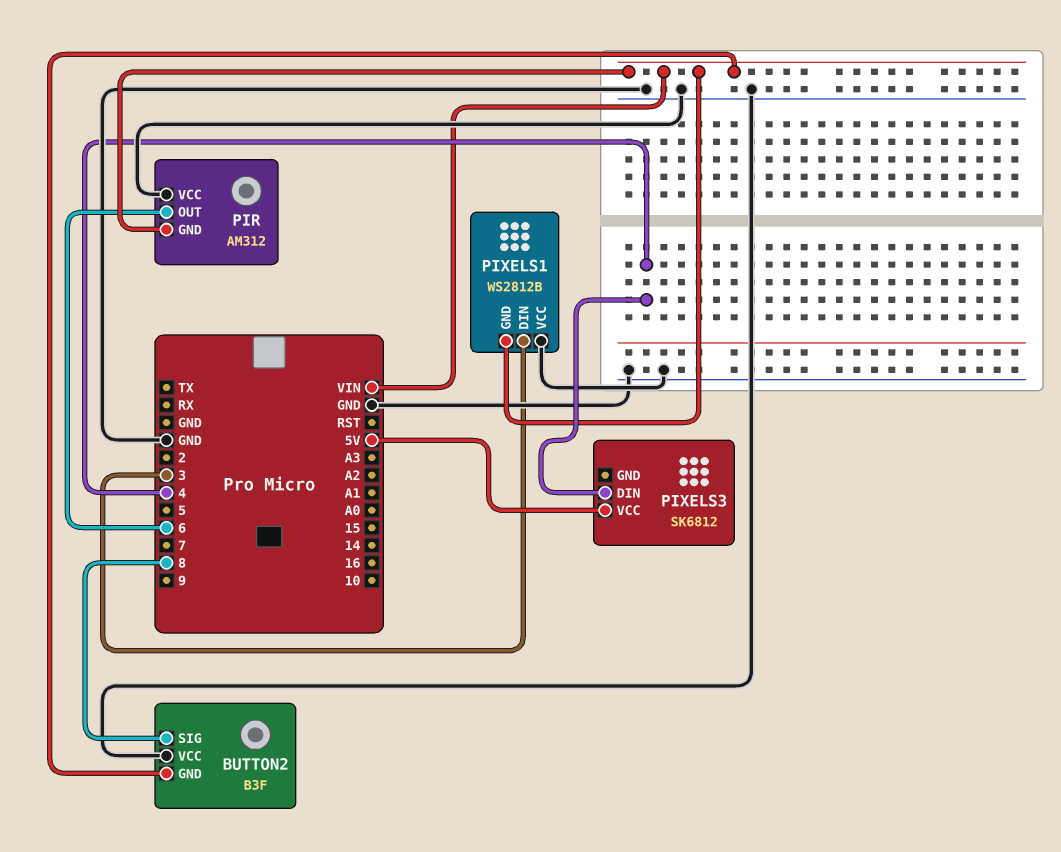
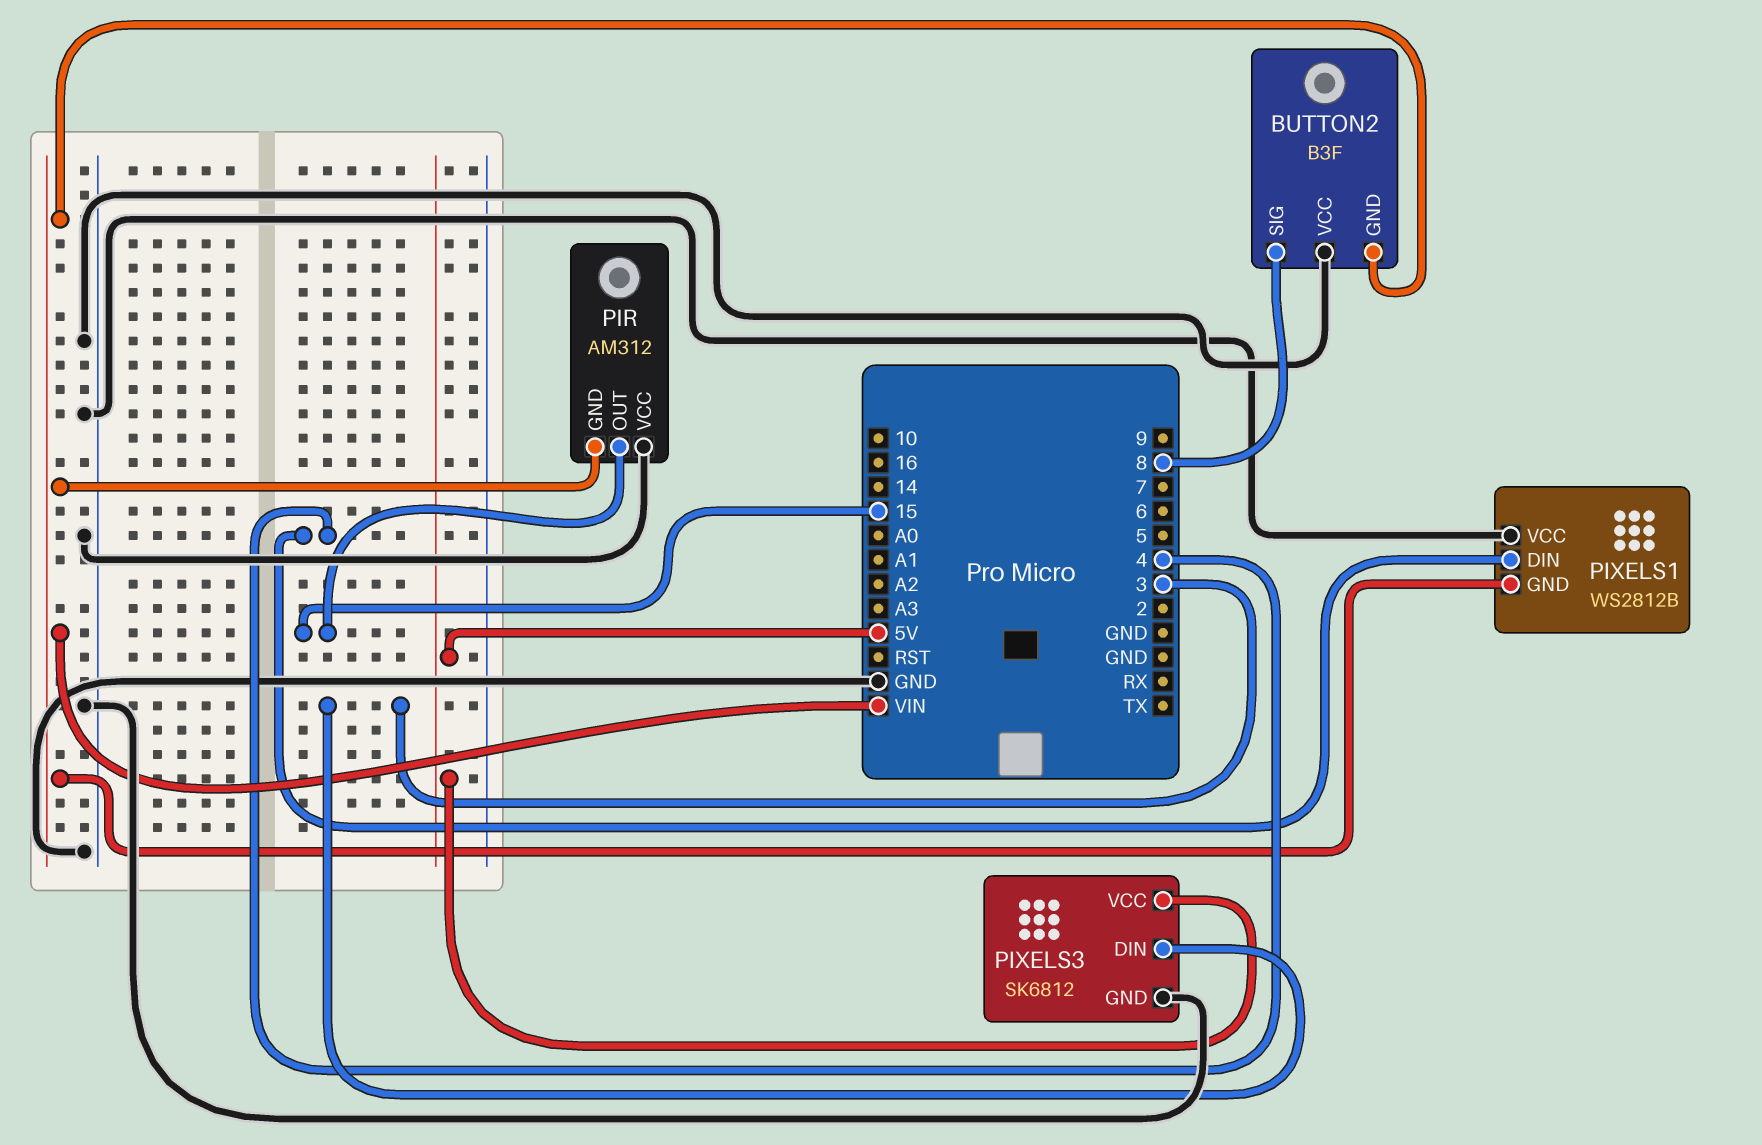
PIR pin OUT: 6 -> 15
PIXELS1 pin DIN: 3 -> 4
PIXELS3 pin DIN: 4 -> 3
PIXELS3 pin GND: none -> GND

